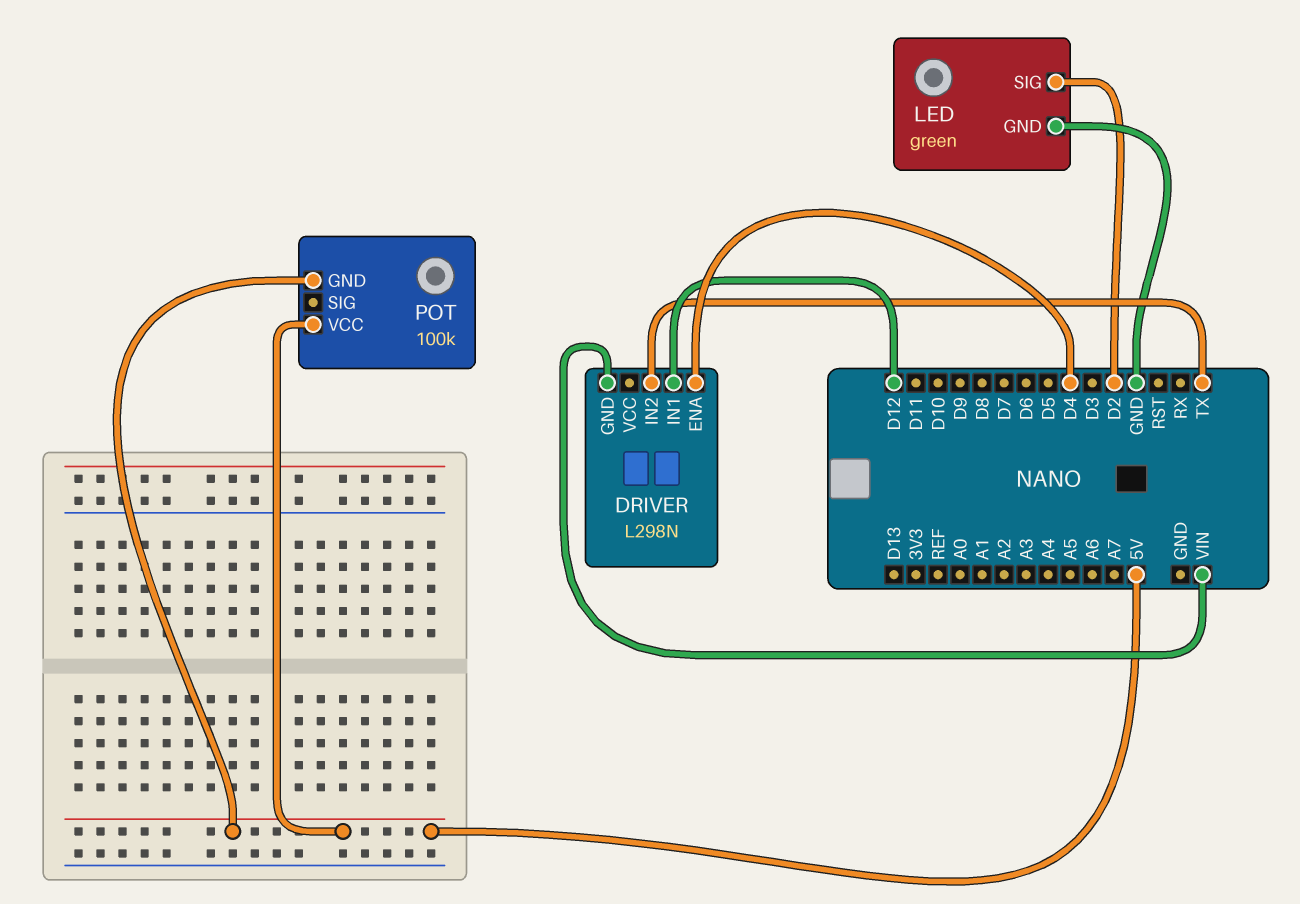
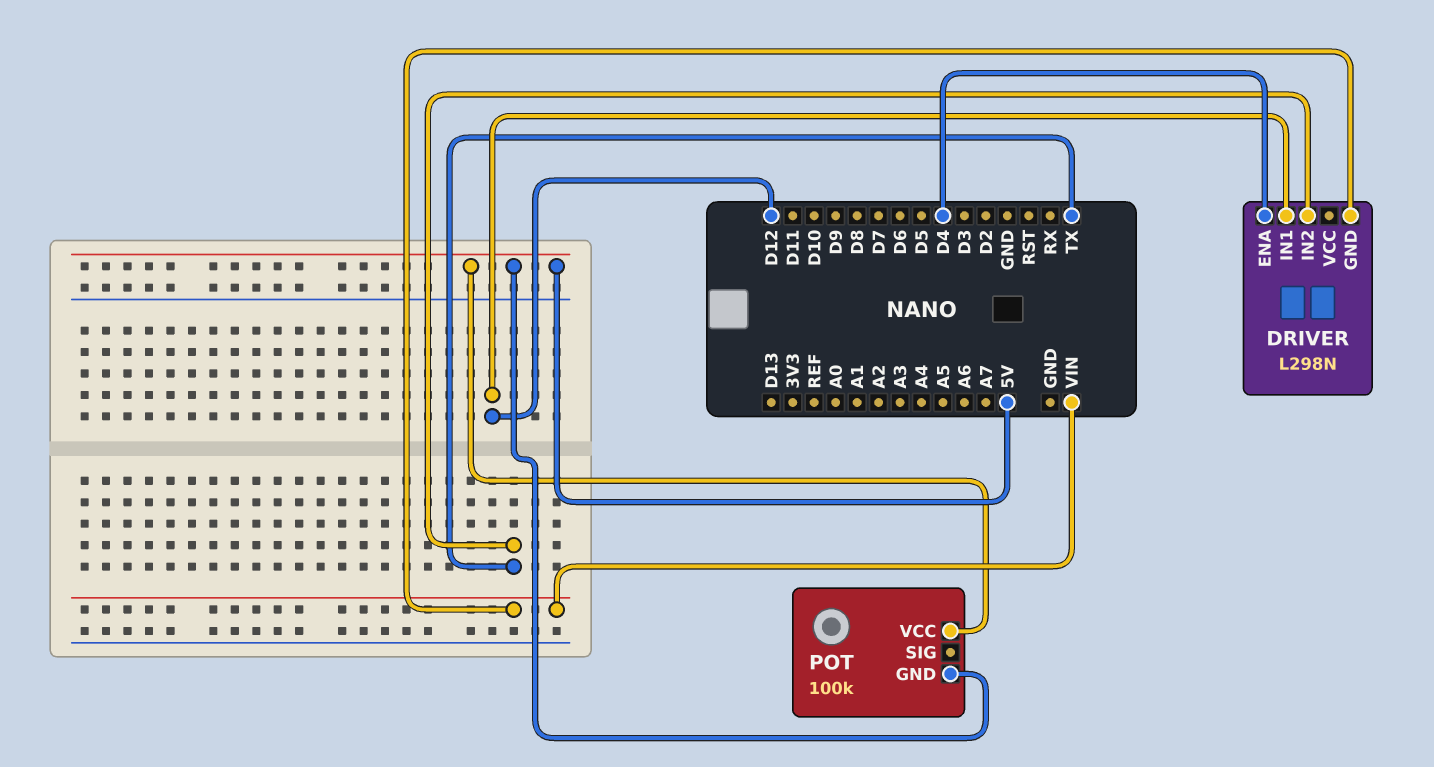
LED: green -> none
LED pin GND: GND -> none
LED pin SIG: D2 -> none

